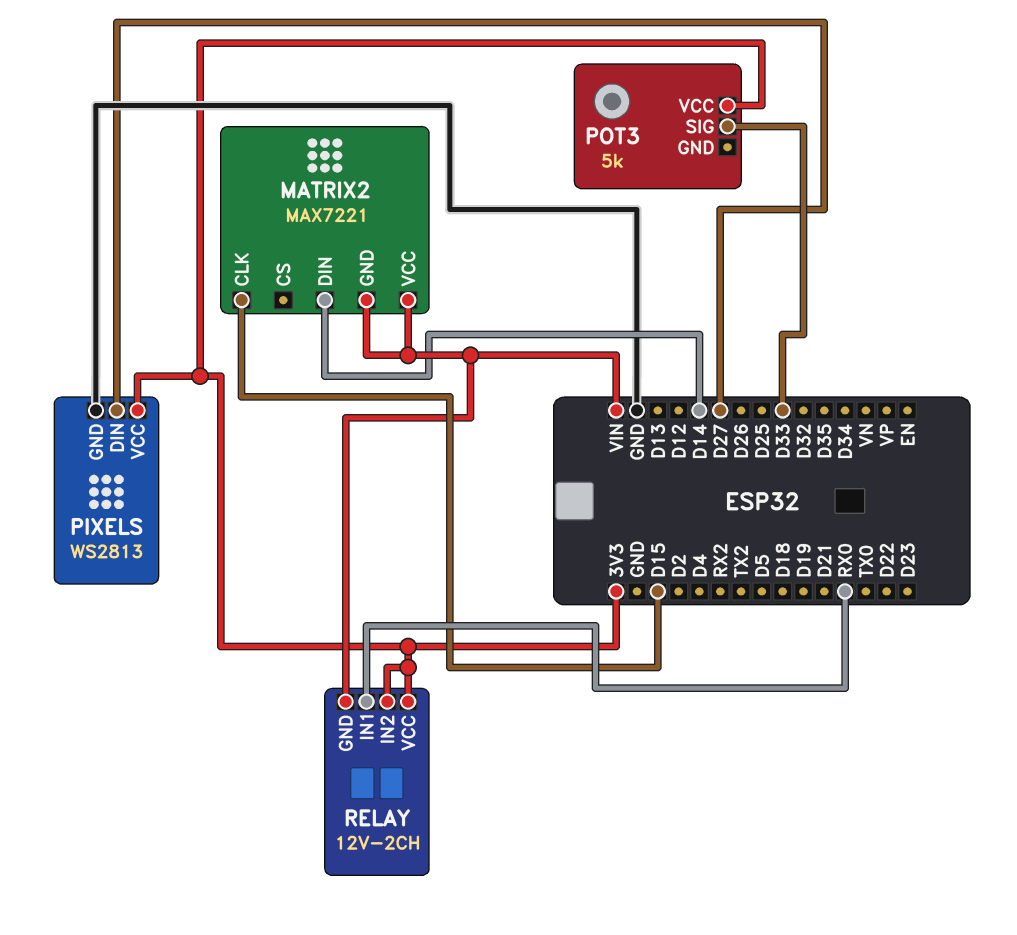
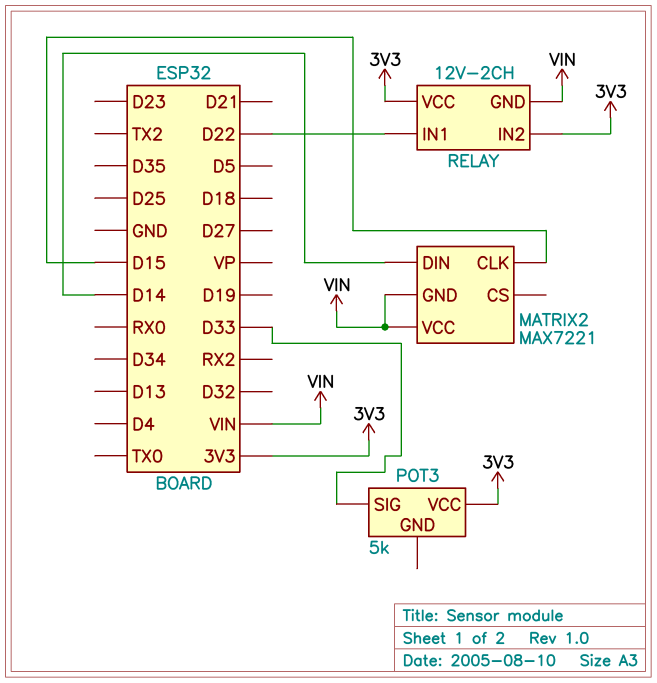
PIXELS: WS2813 -> none
PIXELS pin DIN: D27 -> none
PIXELS pin GND: GND -> none
PIXELS pin VCC: 3V3 -> none
RELAY pin IN1: RX0 -> D22

